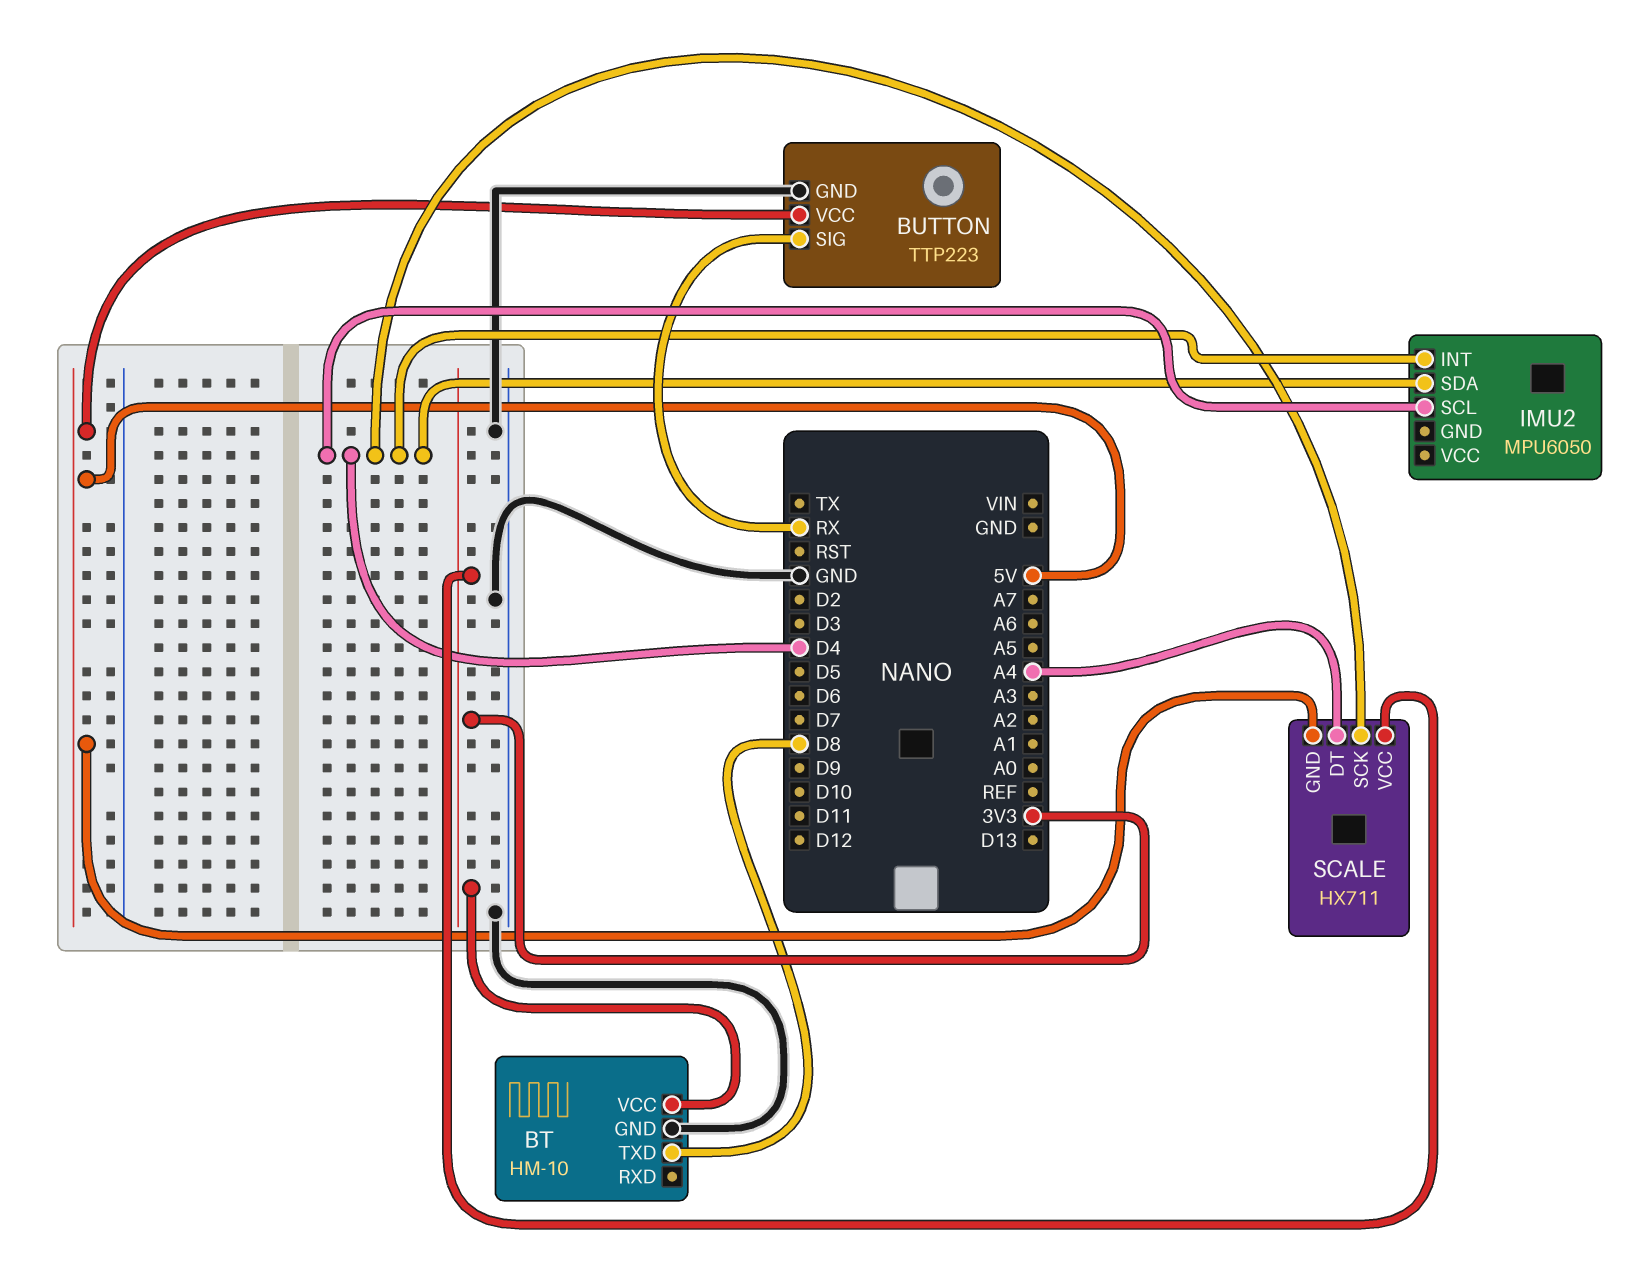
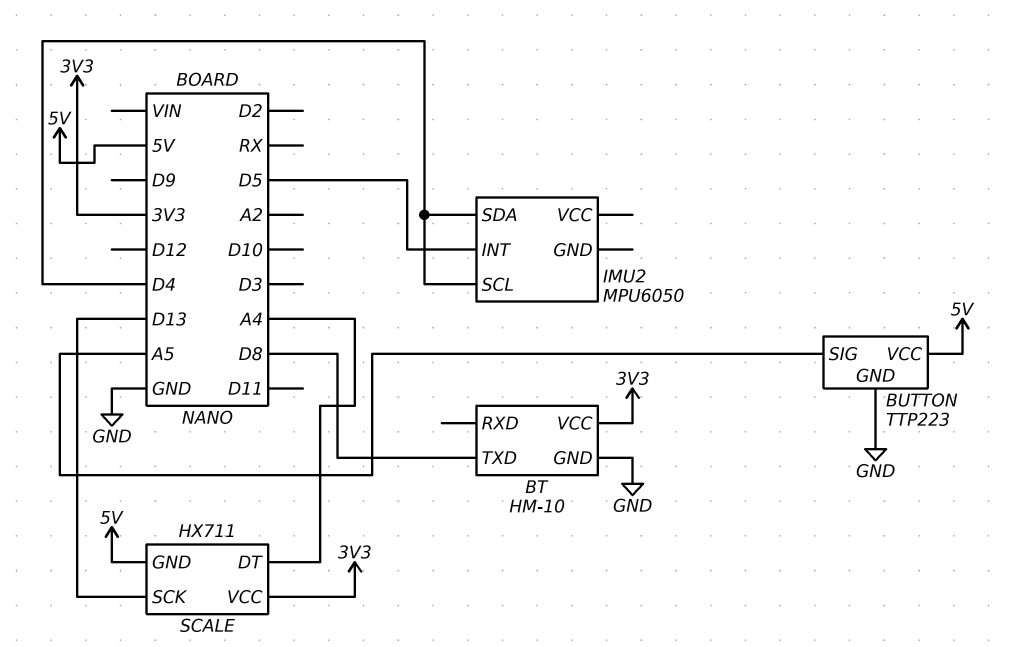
BUTTON pin SIG: RX -> A5
IMU2 pin INT: D4 -> D5
SCALE pin SCK: D4 -> D13

